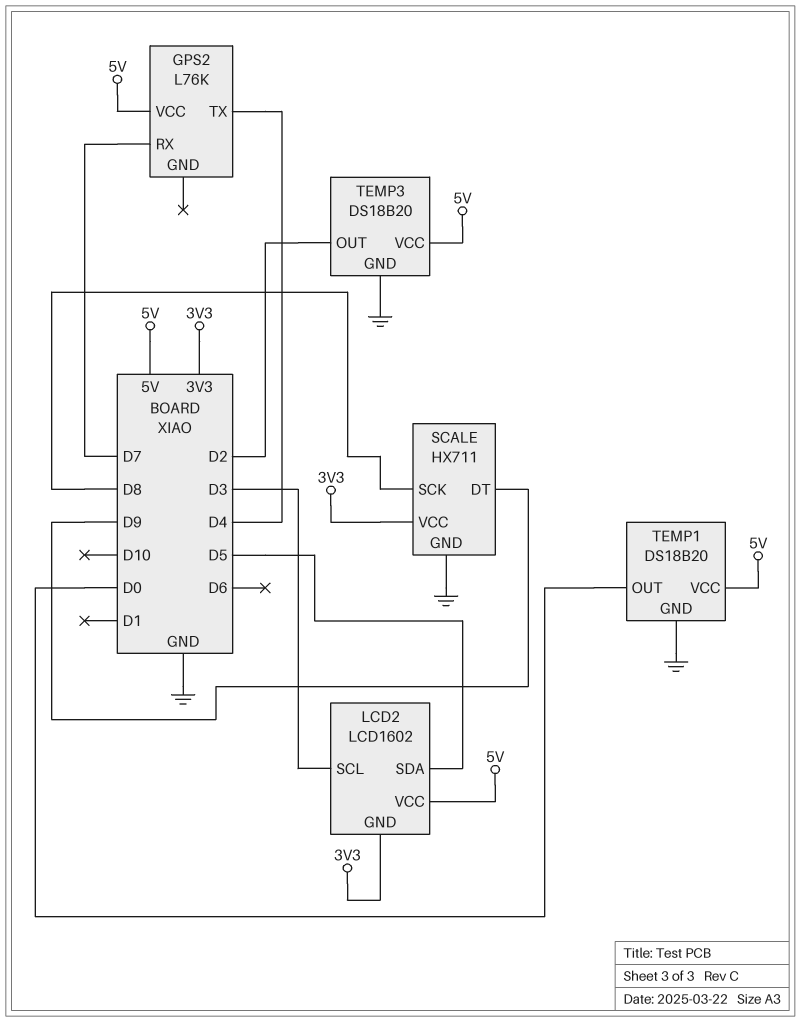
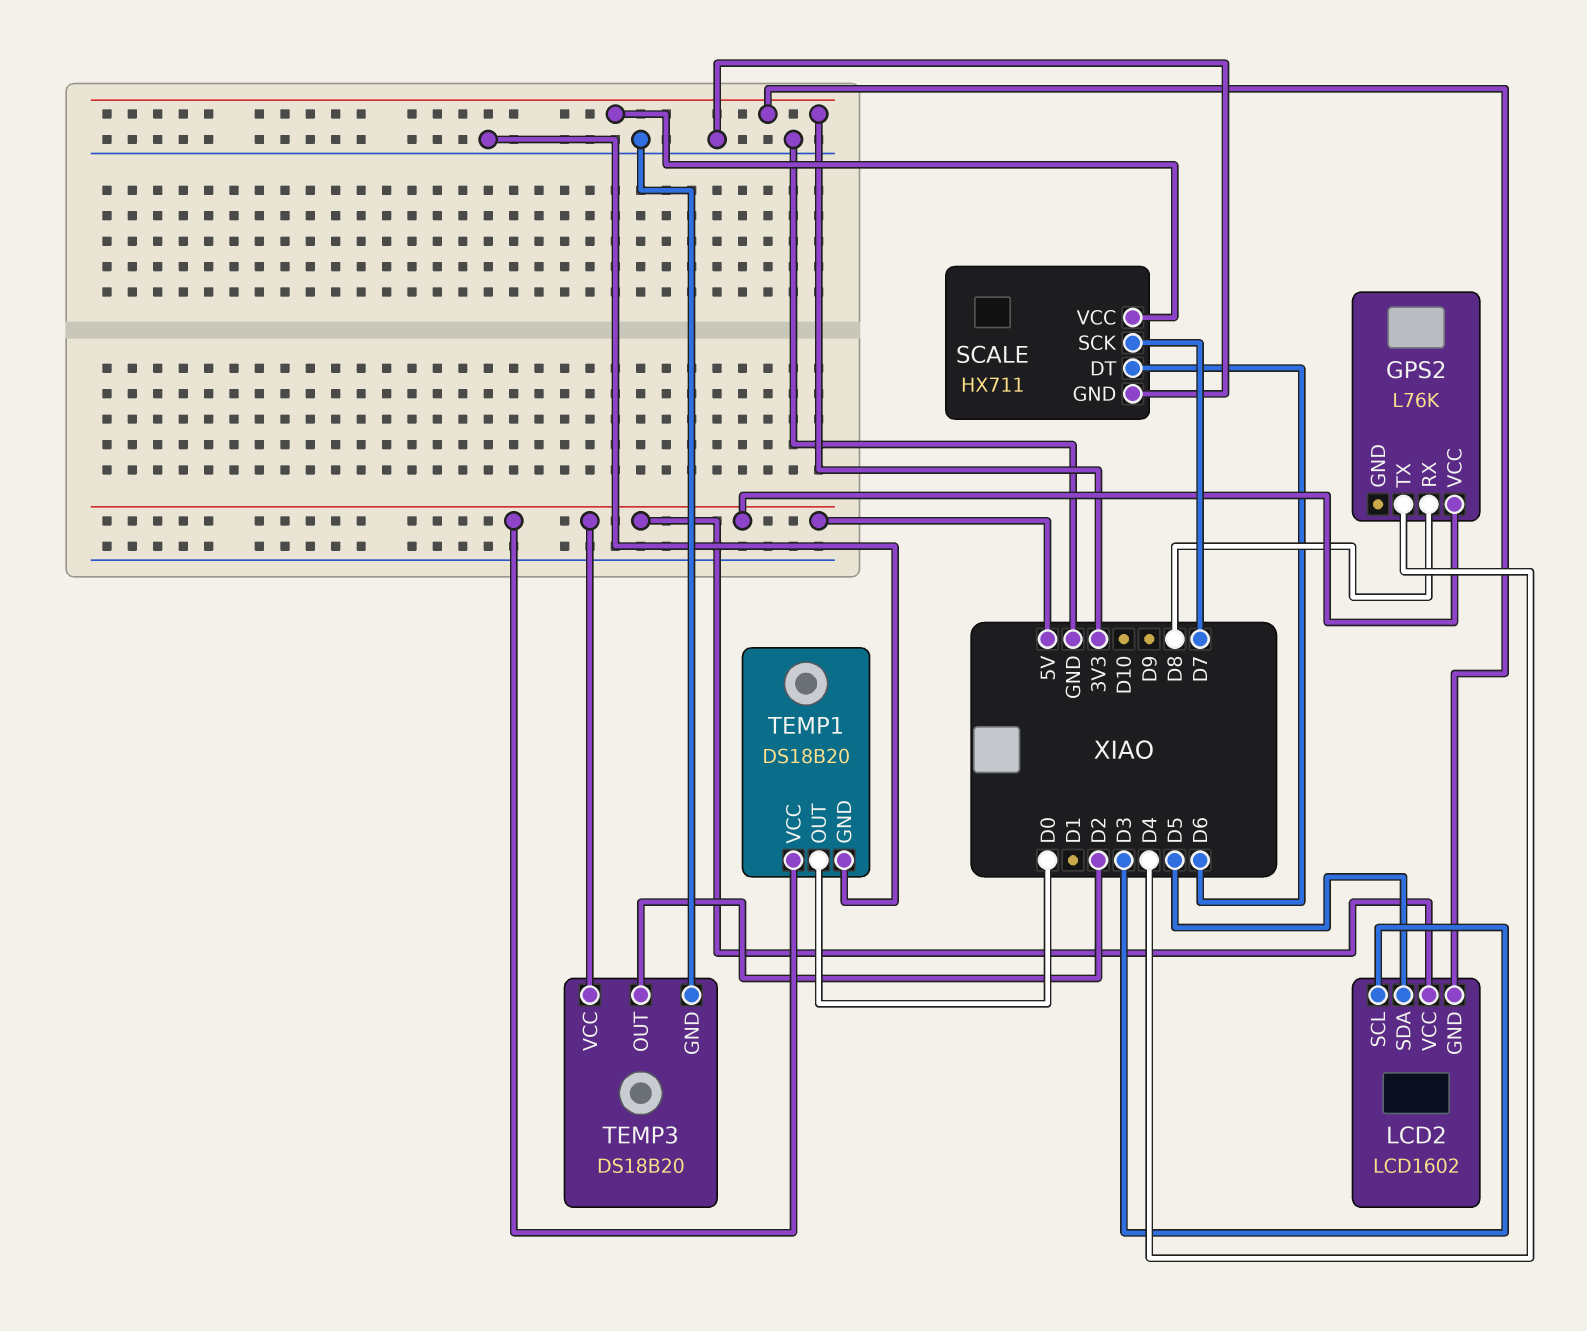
GPS2 pin RX: D7 -> D8
SCALE pin DT: D9 -> D6
SCALE pin SCK: D8 -> D7

